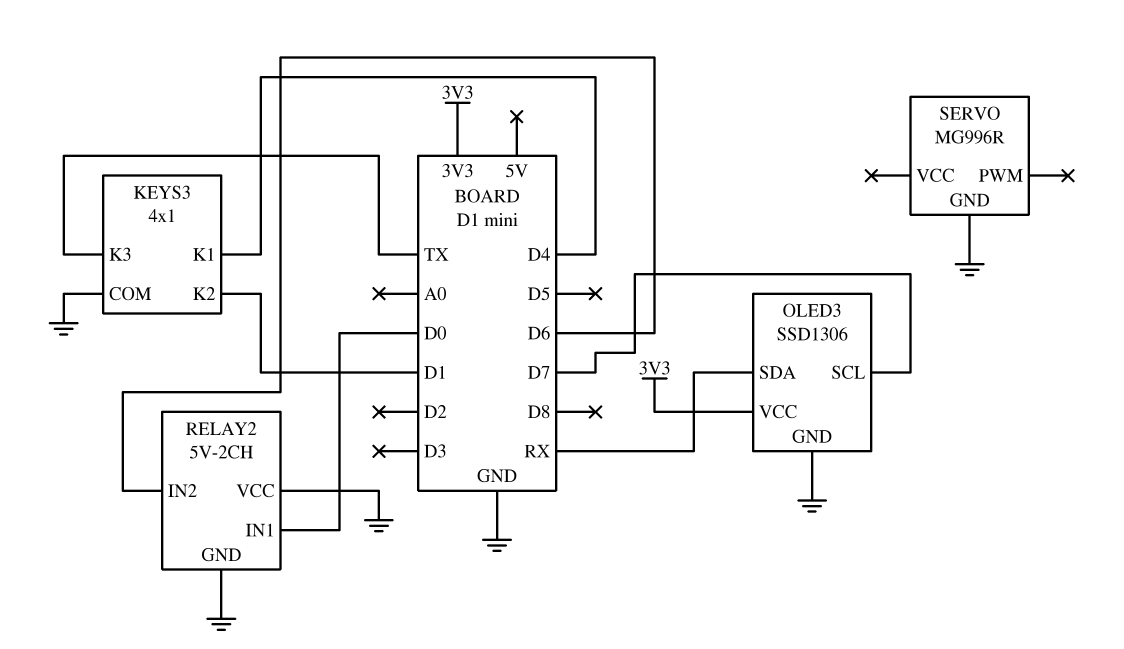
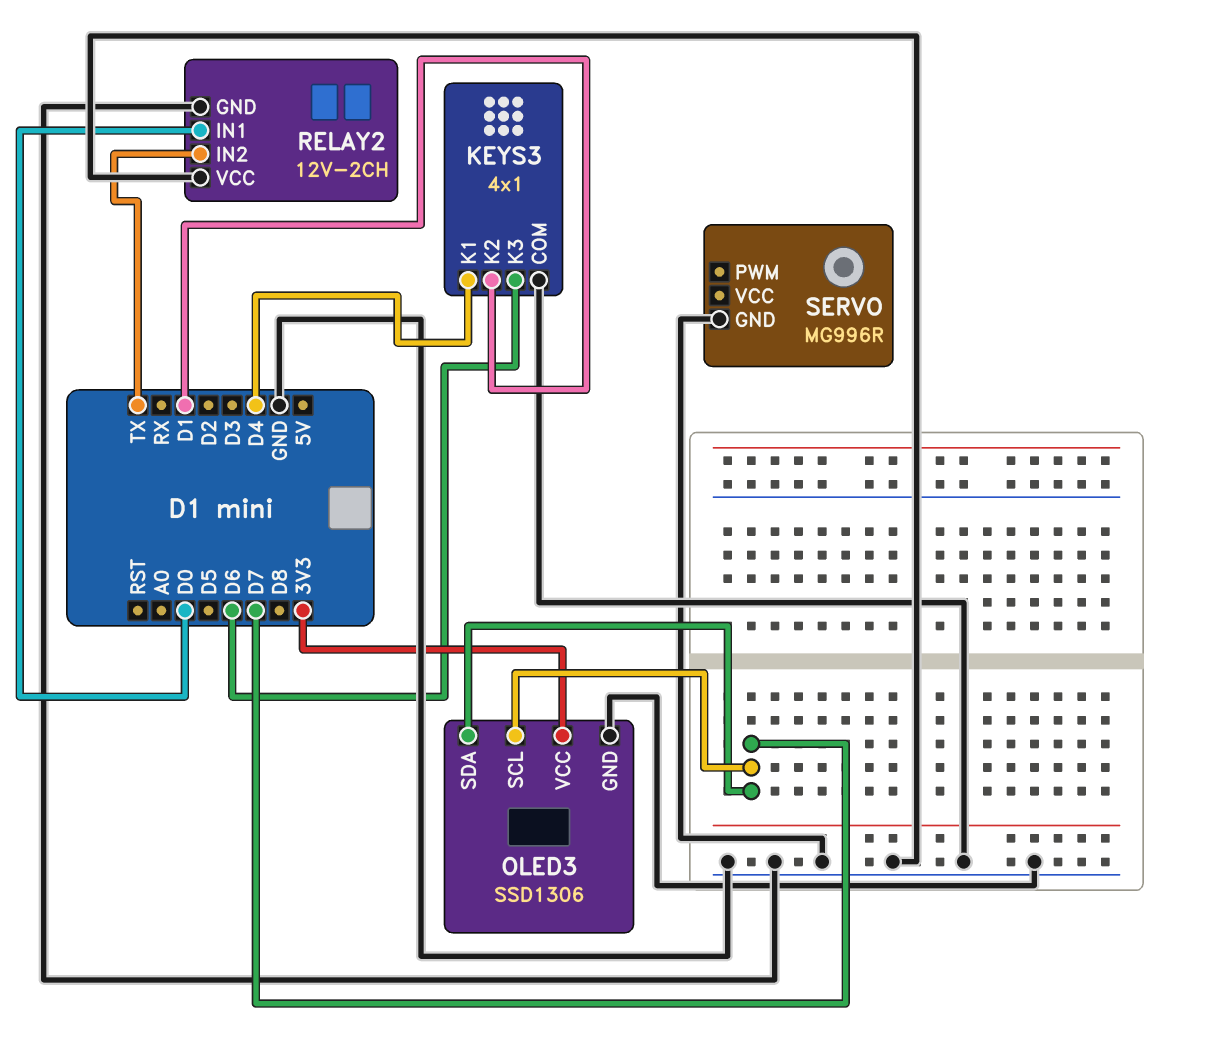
KEYS3 pin K3: TX -> D6
OLED3 pin SDA: RX -> D7
RELAY2: 5V-2CH -> 12V-2CH
RELAY2 pin IN2: D6 -> TX

